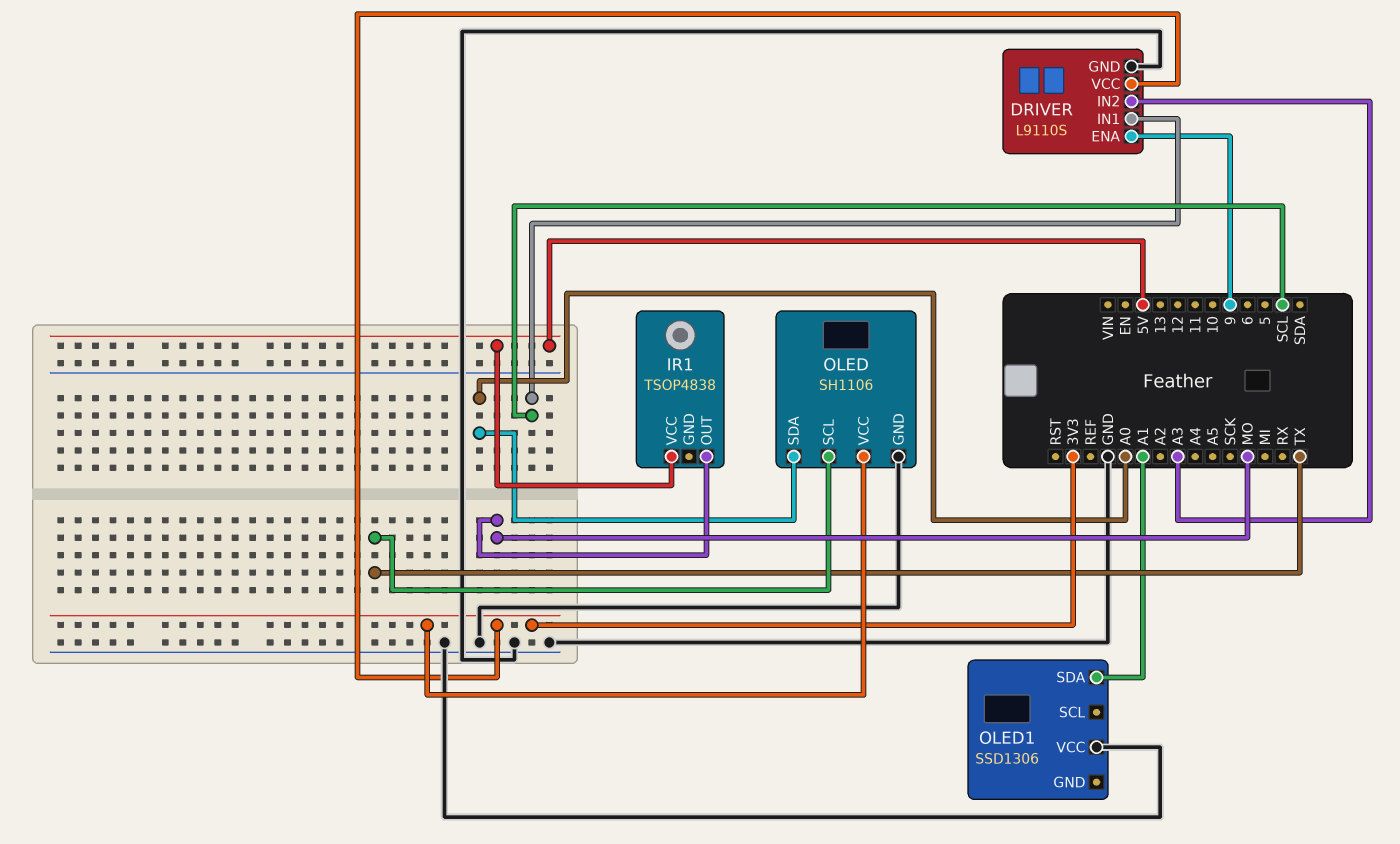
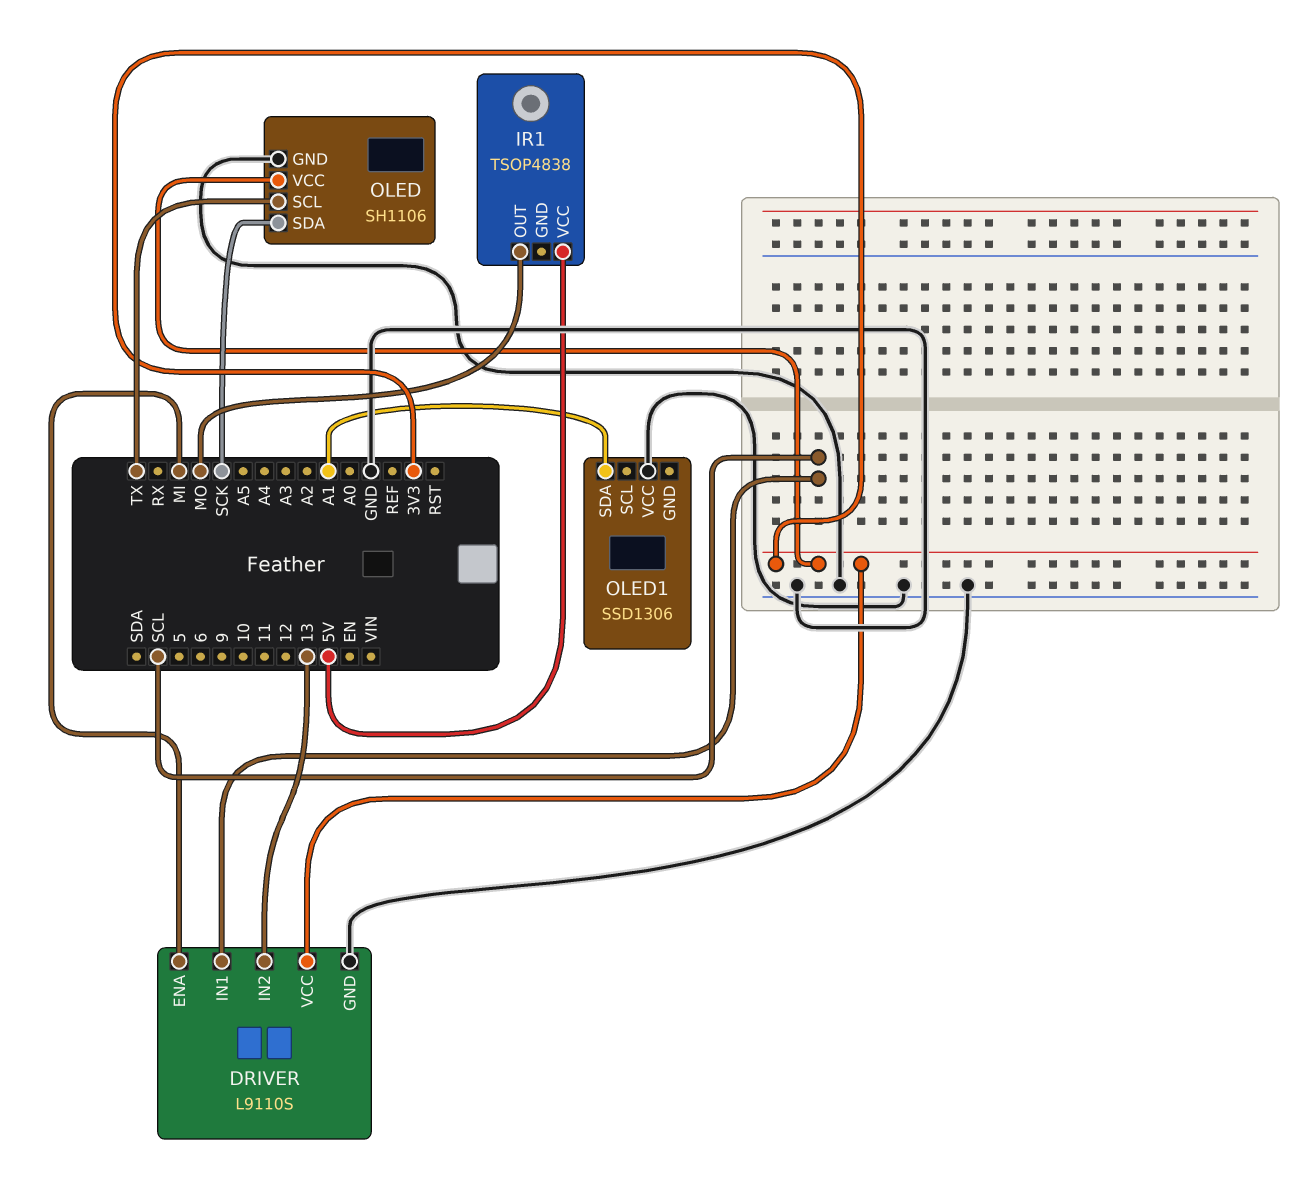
DRIVER pin ENA: 9 -> MI
DRIVER pin IN2: A3 -> 13
OLED pin SDA: A0 -> SCK

